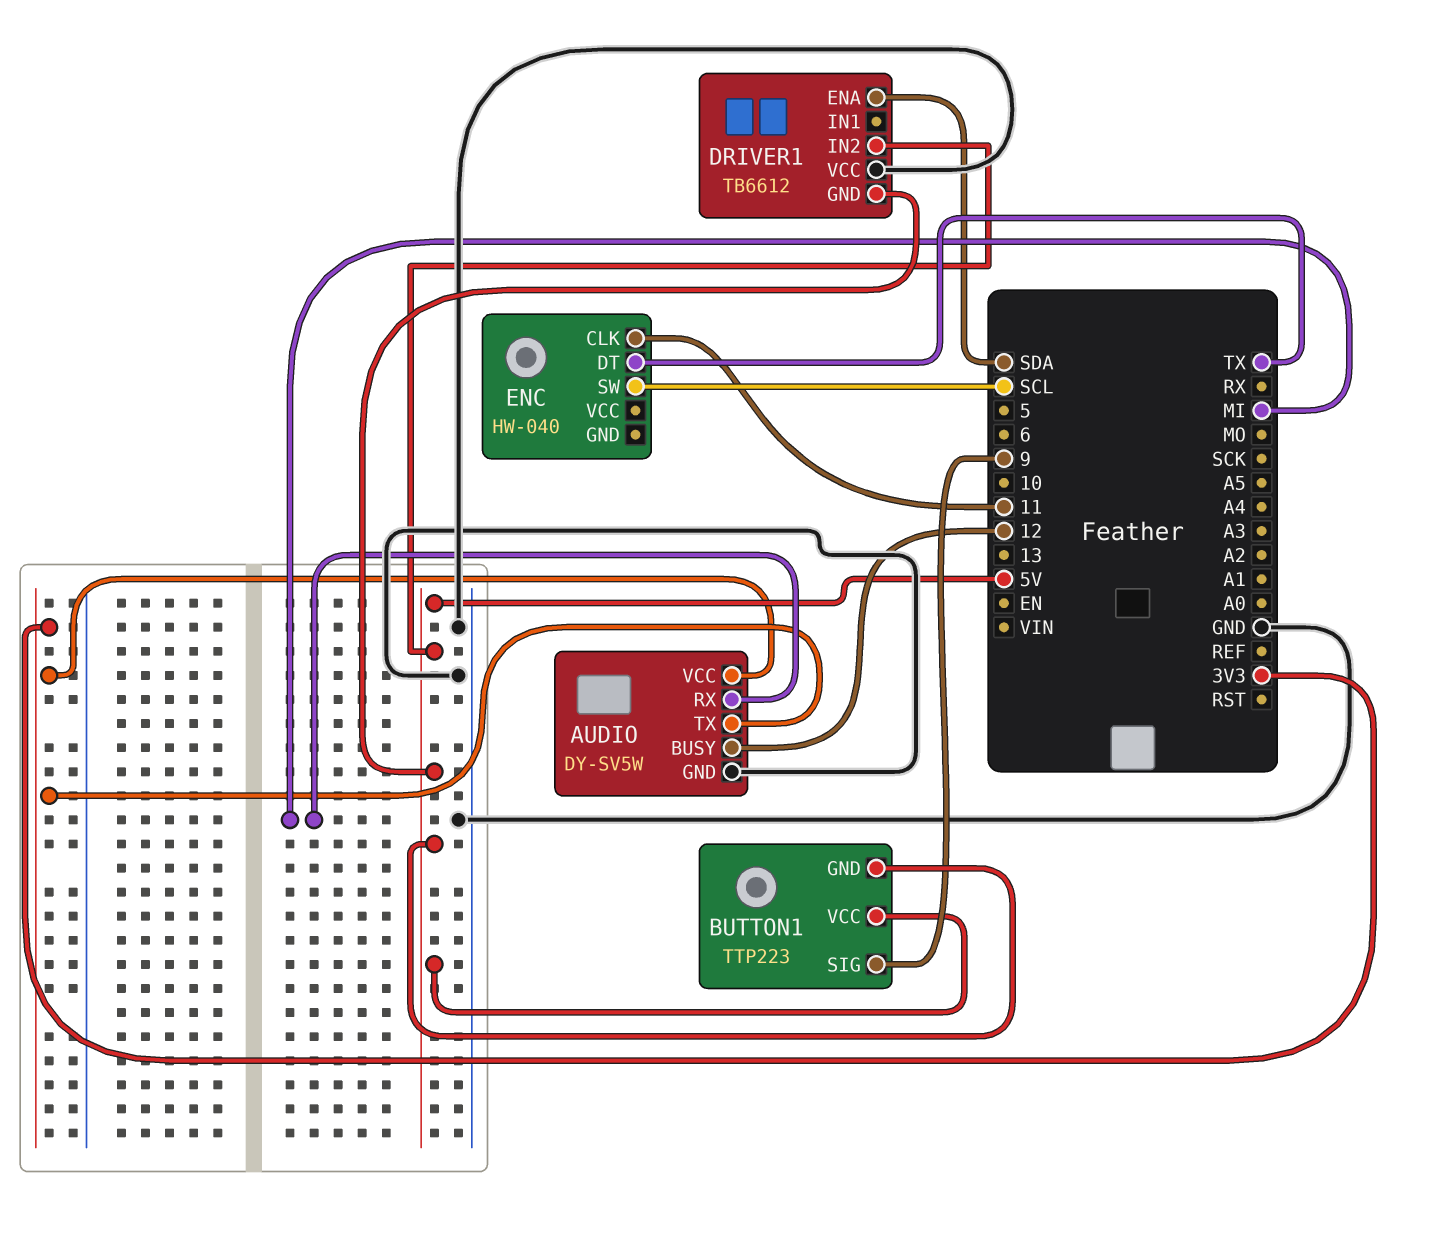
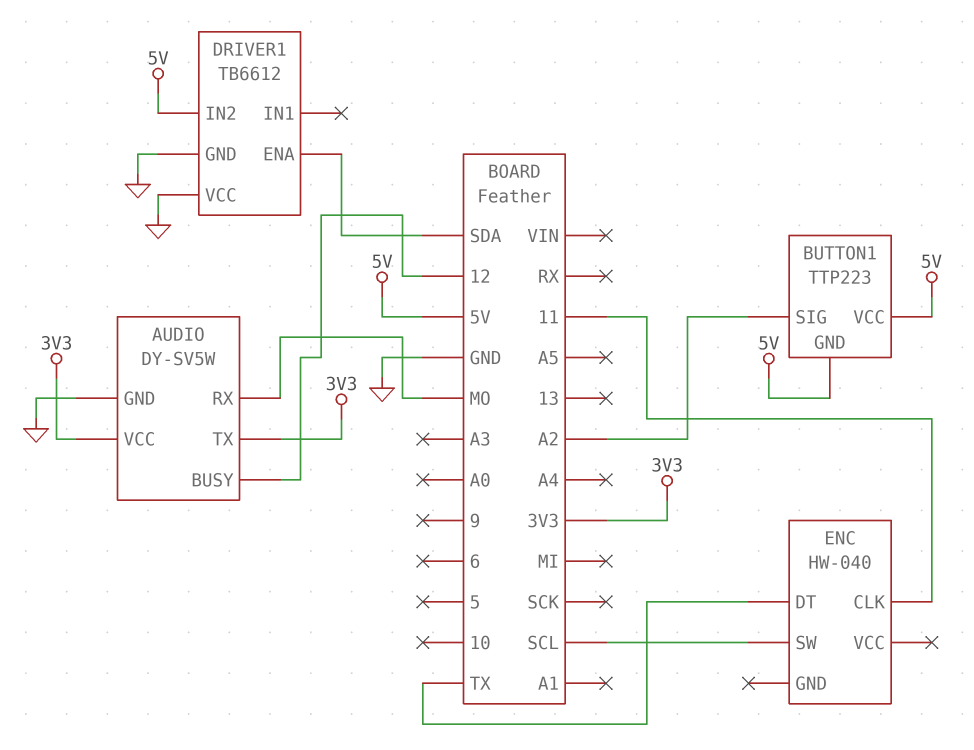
AUDIO pin RX: MI -> MO
BUTTON1 pin SIG: 9 -> A2
DRIVER1 pin GND: 5V -> GND

